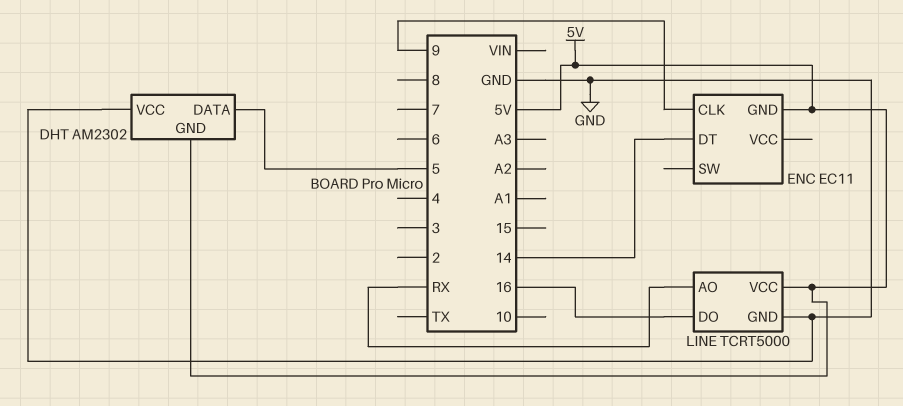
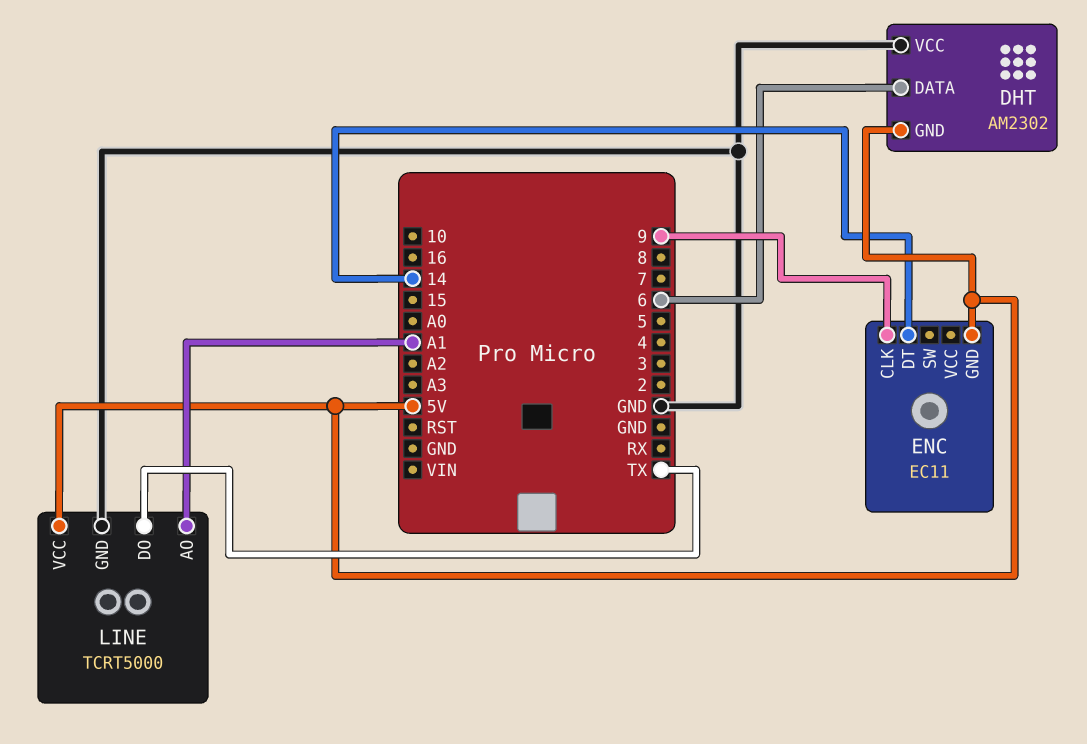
DHT pin DATA: 5 -> 6
LINE pin AO: RX -> A1
LINE pin DO: 16 -> TX

